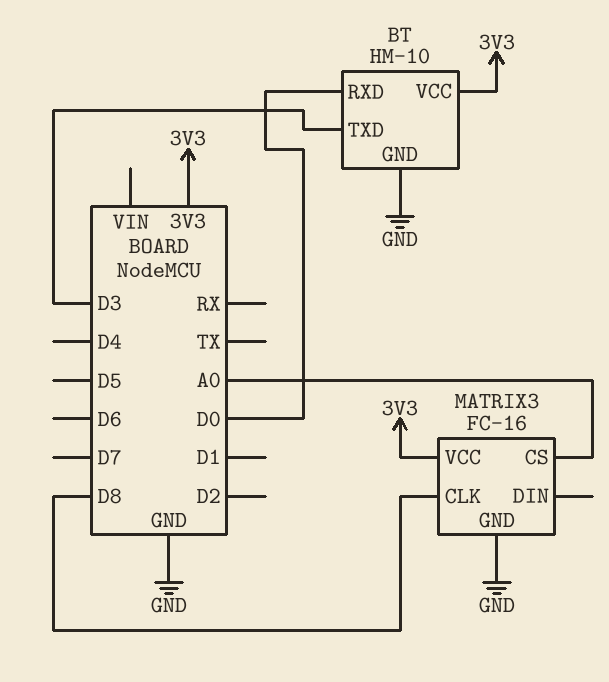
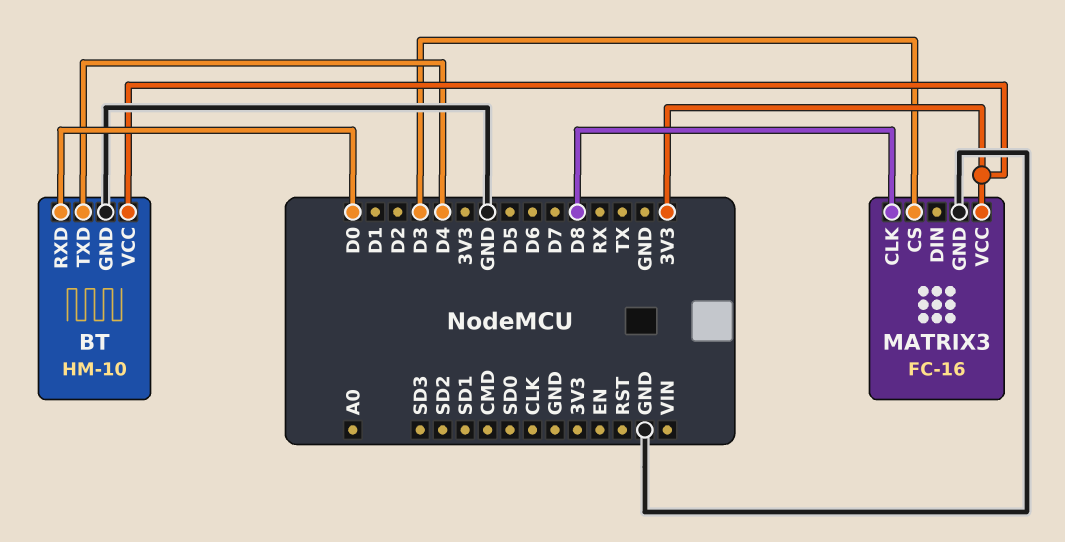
BT pin TXD: D3 -> D4
MATRIX3 pin CS: A0 -> D3

